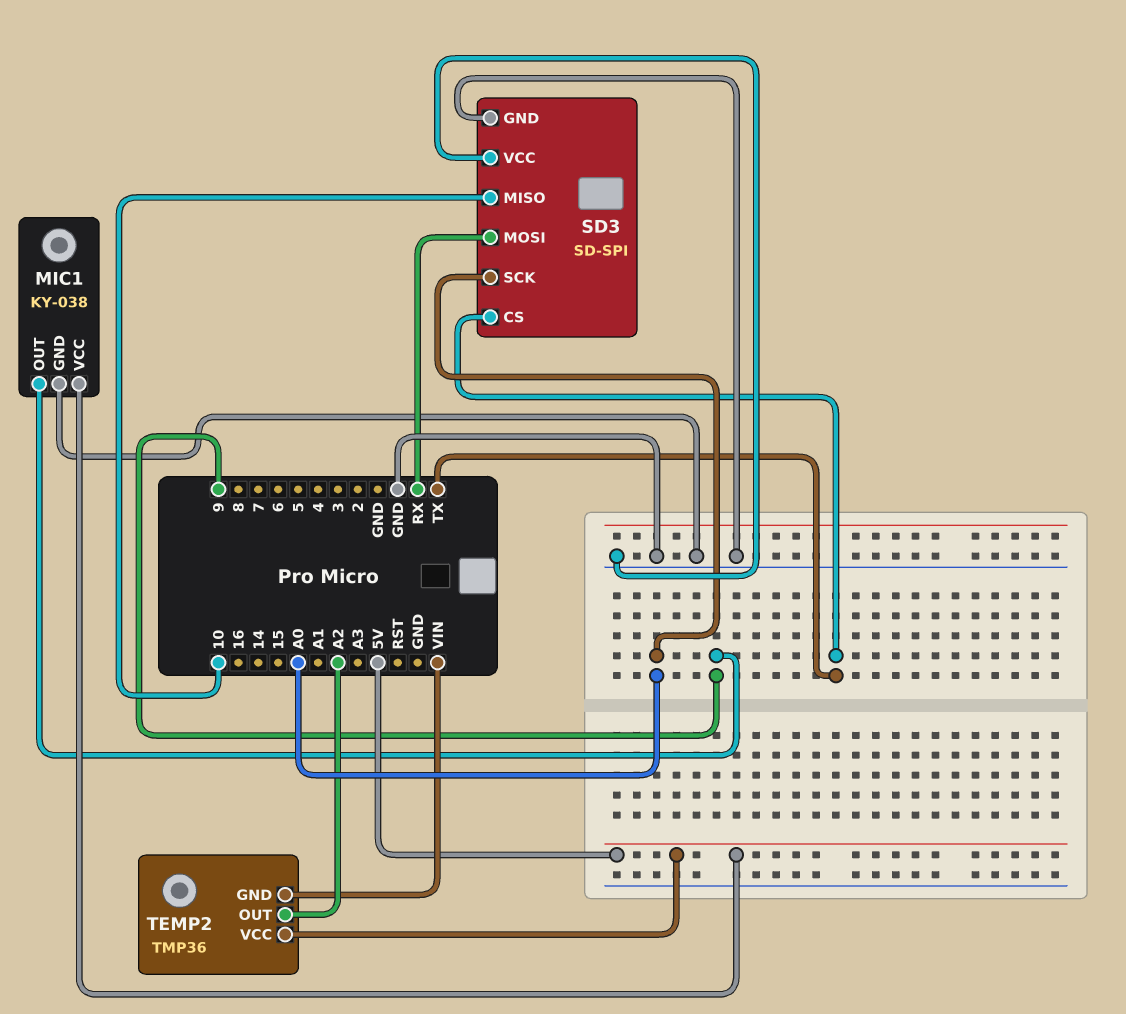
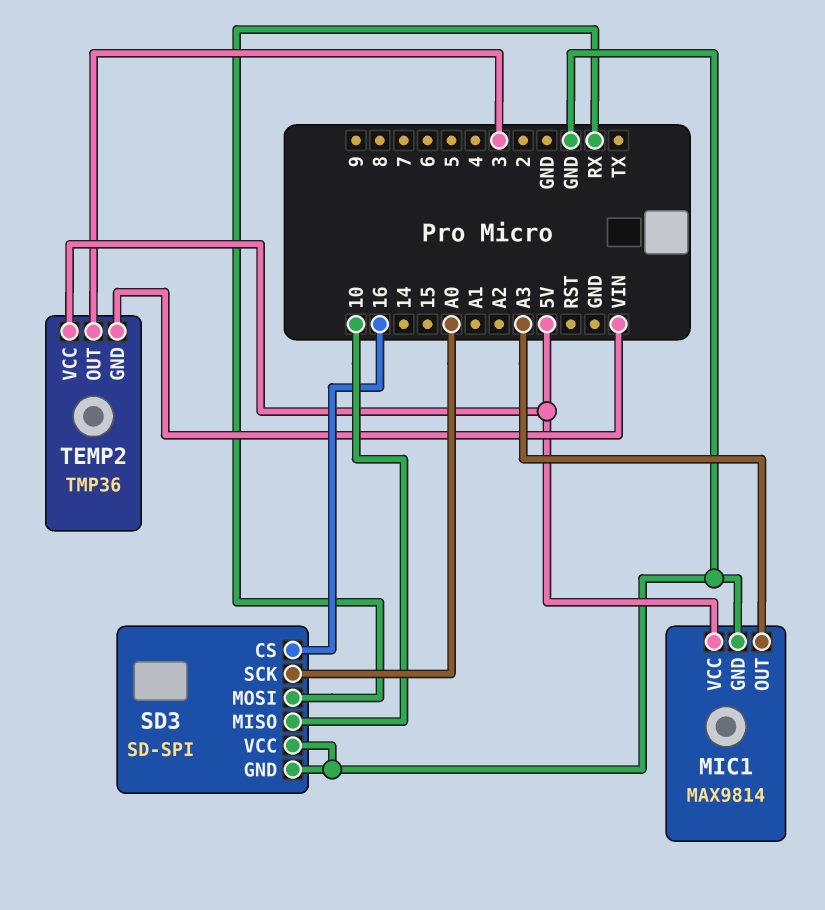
MIC1: KY-038 -> MAX9814
MIC1 pin OUT: 9 -> A3
SD3 pin CS: TX -> 16
TEMP2 pin OUT: A2 -> 3

